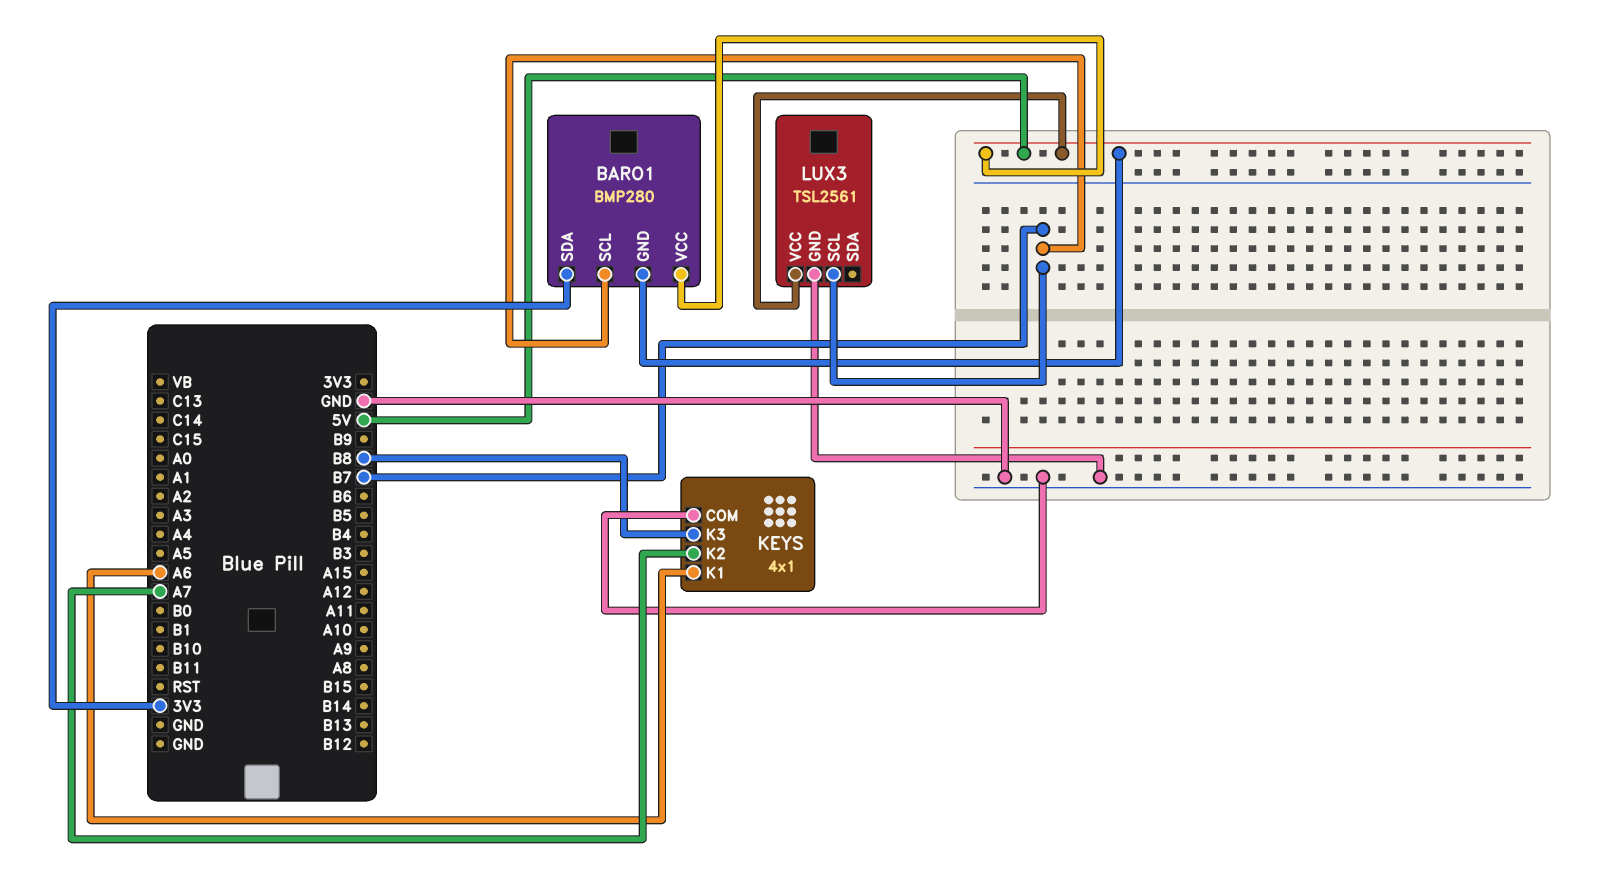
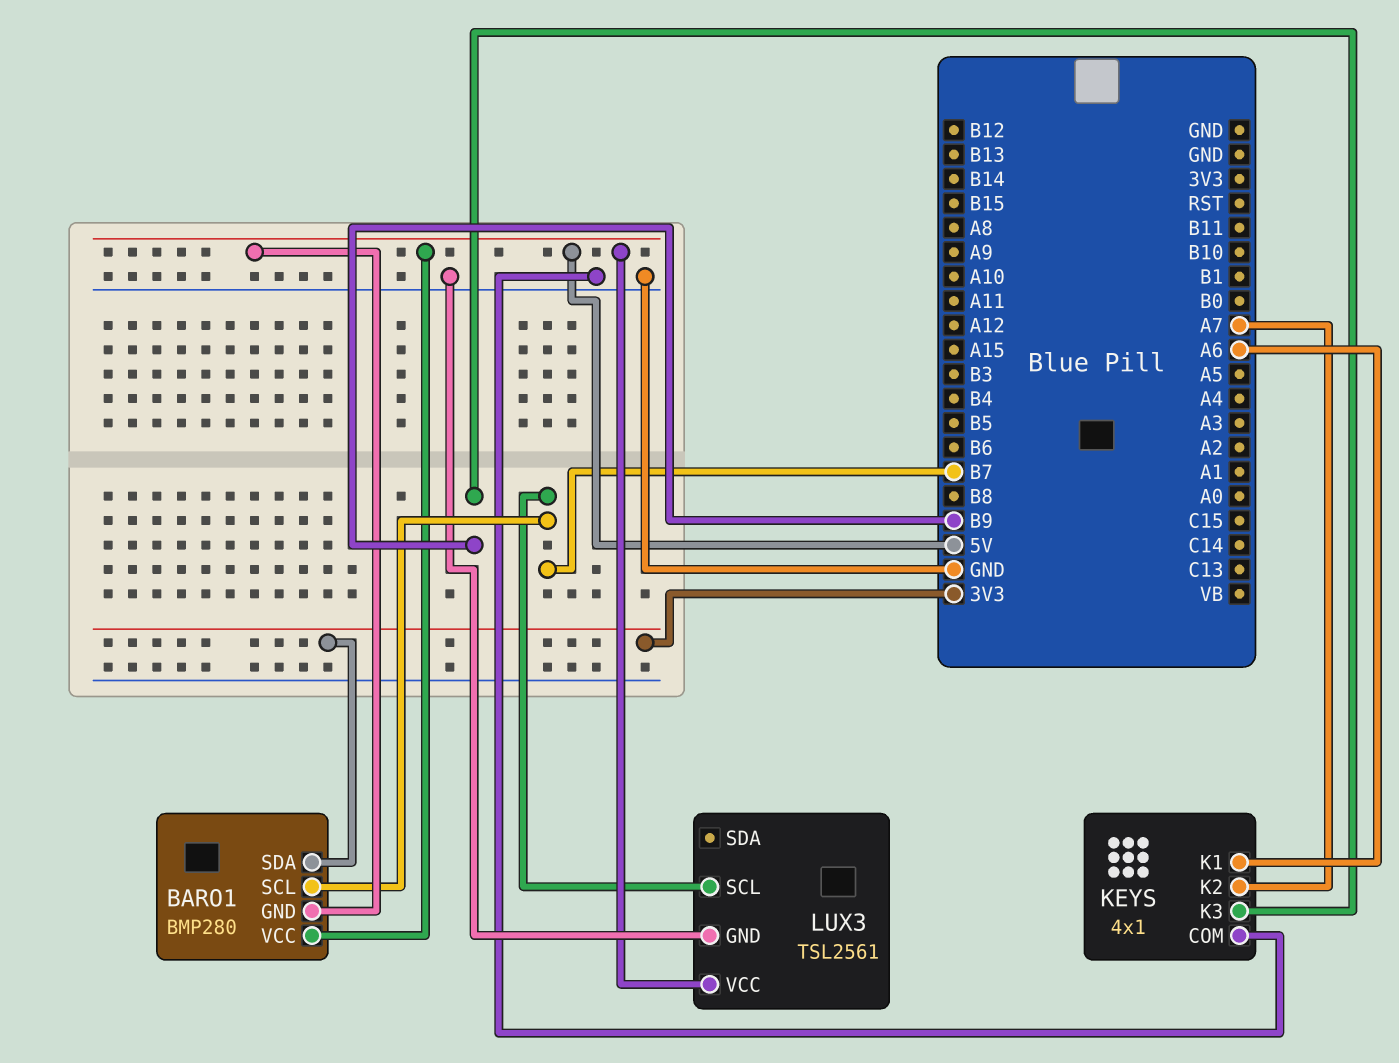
KEYS pin K3: B8 -> B9

